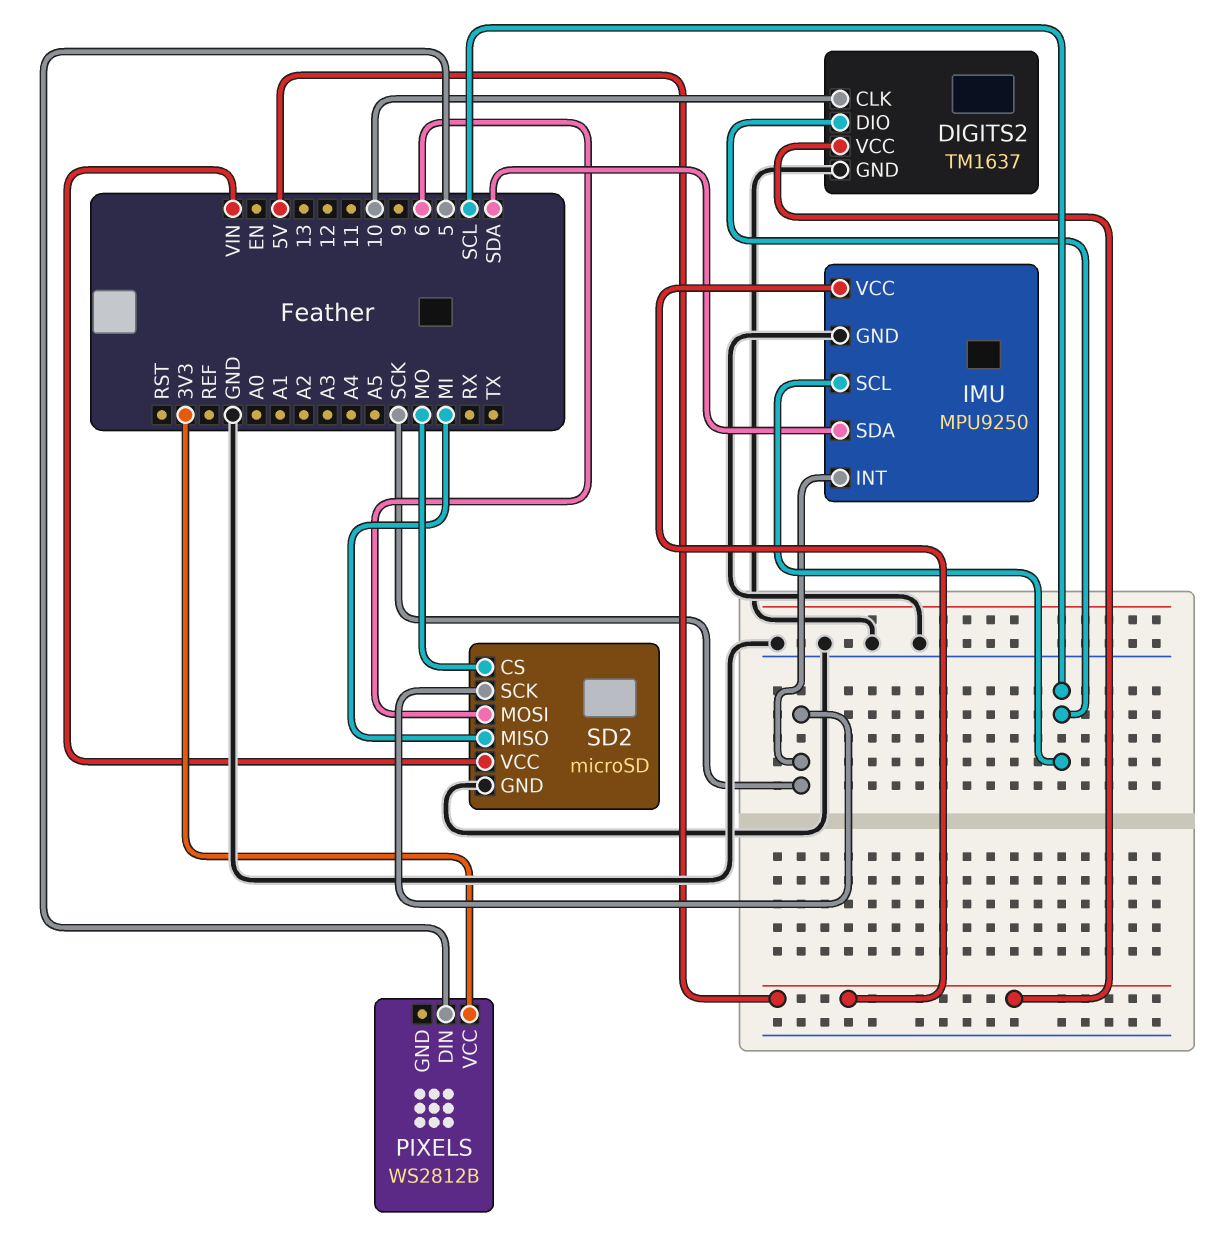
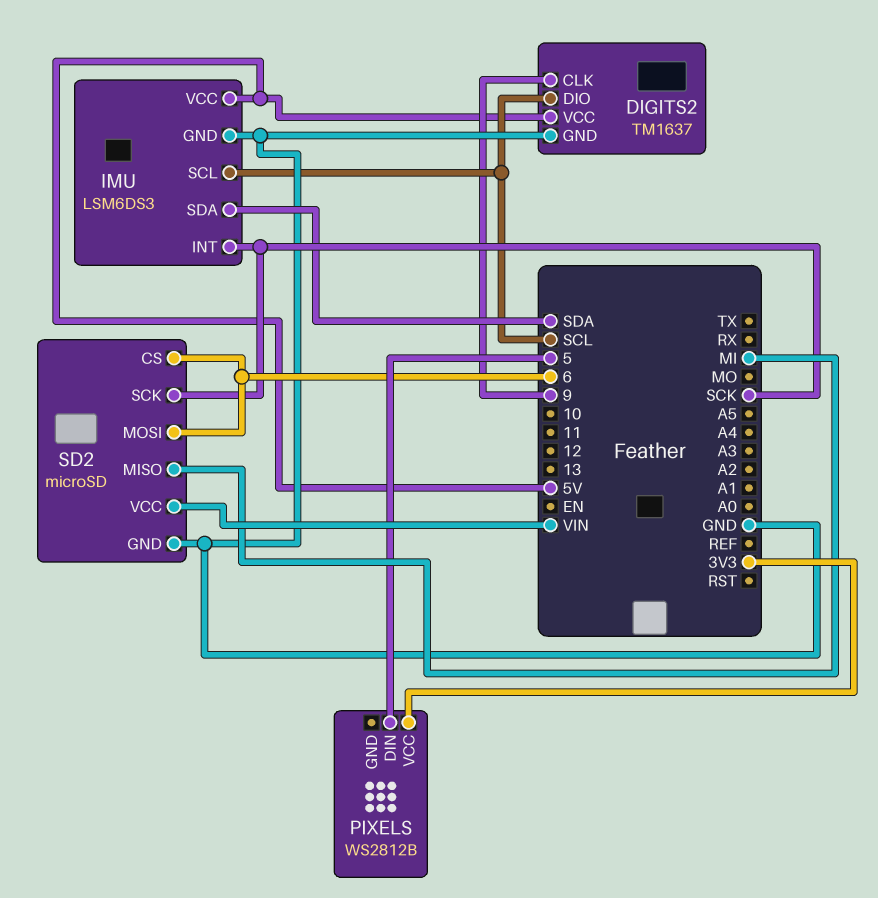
DIGITS2 pin CLK: 10 -> 9
IMU: MPU9250 -> LSM6DS3
SD2 pin CS: MO -> 6

